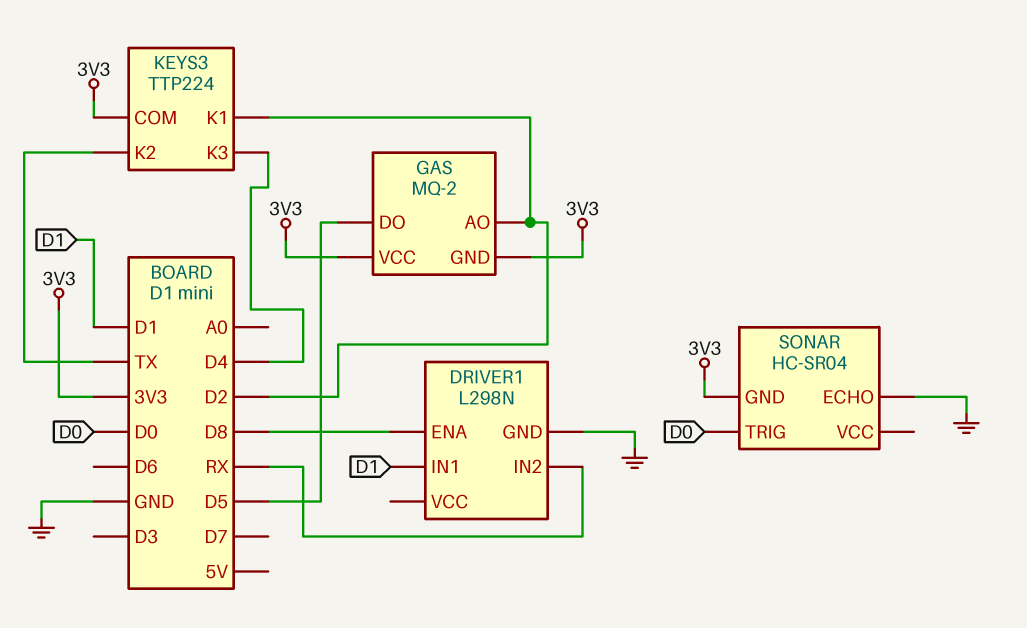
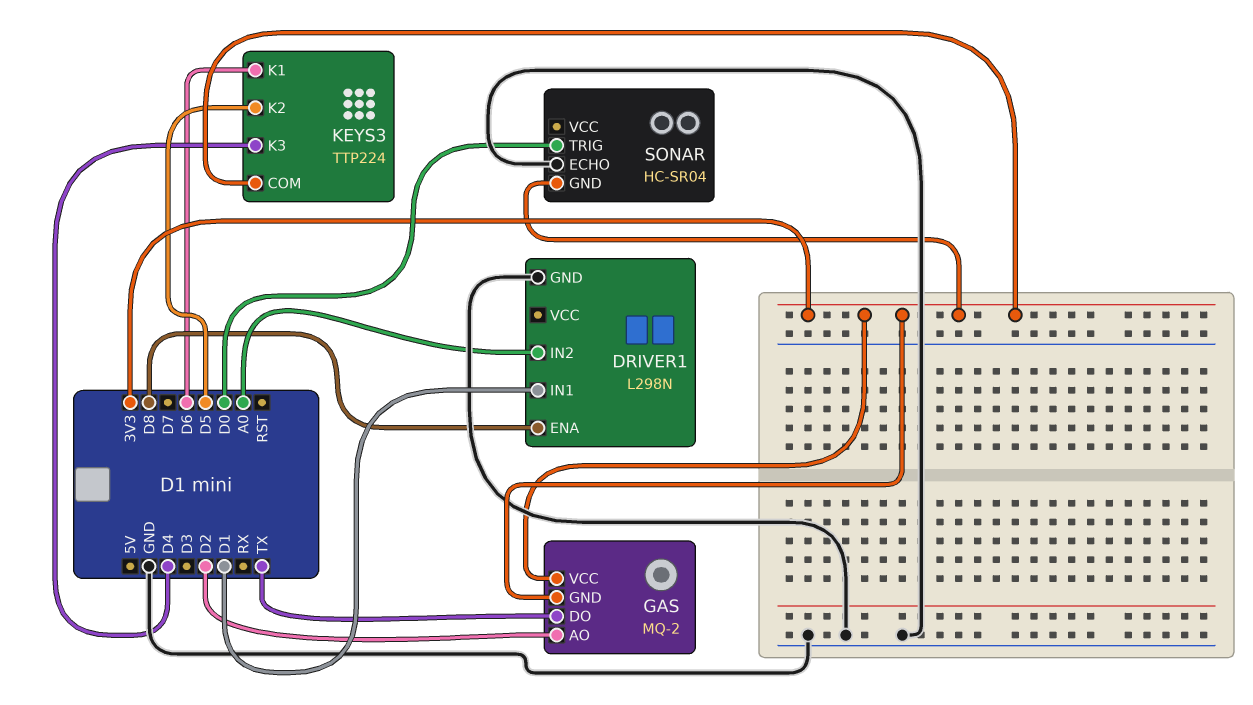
DRIVER1 pin IN2: RX -> A0
GAS pin DO: D5 -> TX
KEYS3 pin K1: D2 -> D6
KEYS3 pin K2: TX -> D5

